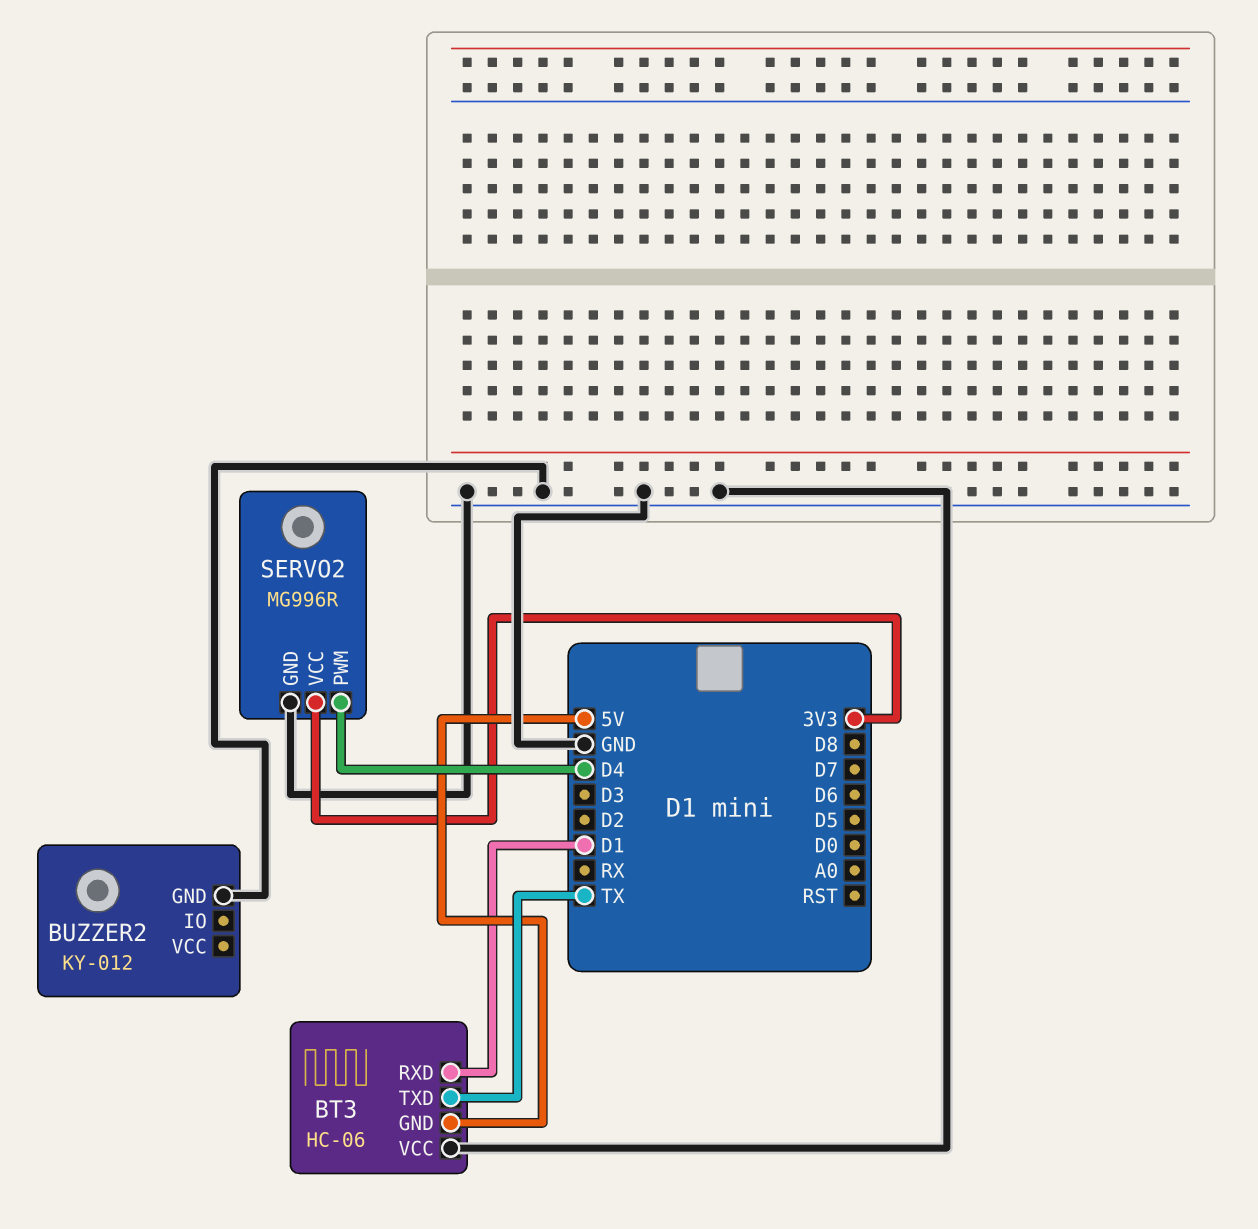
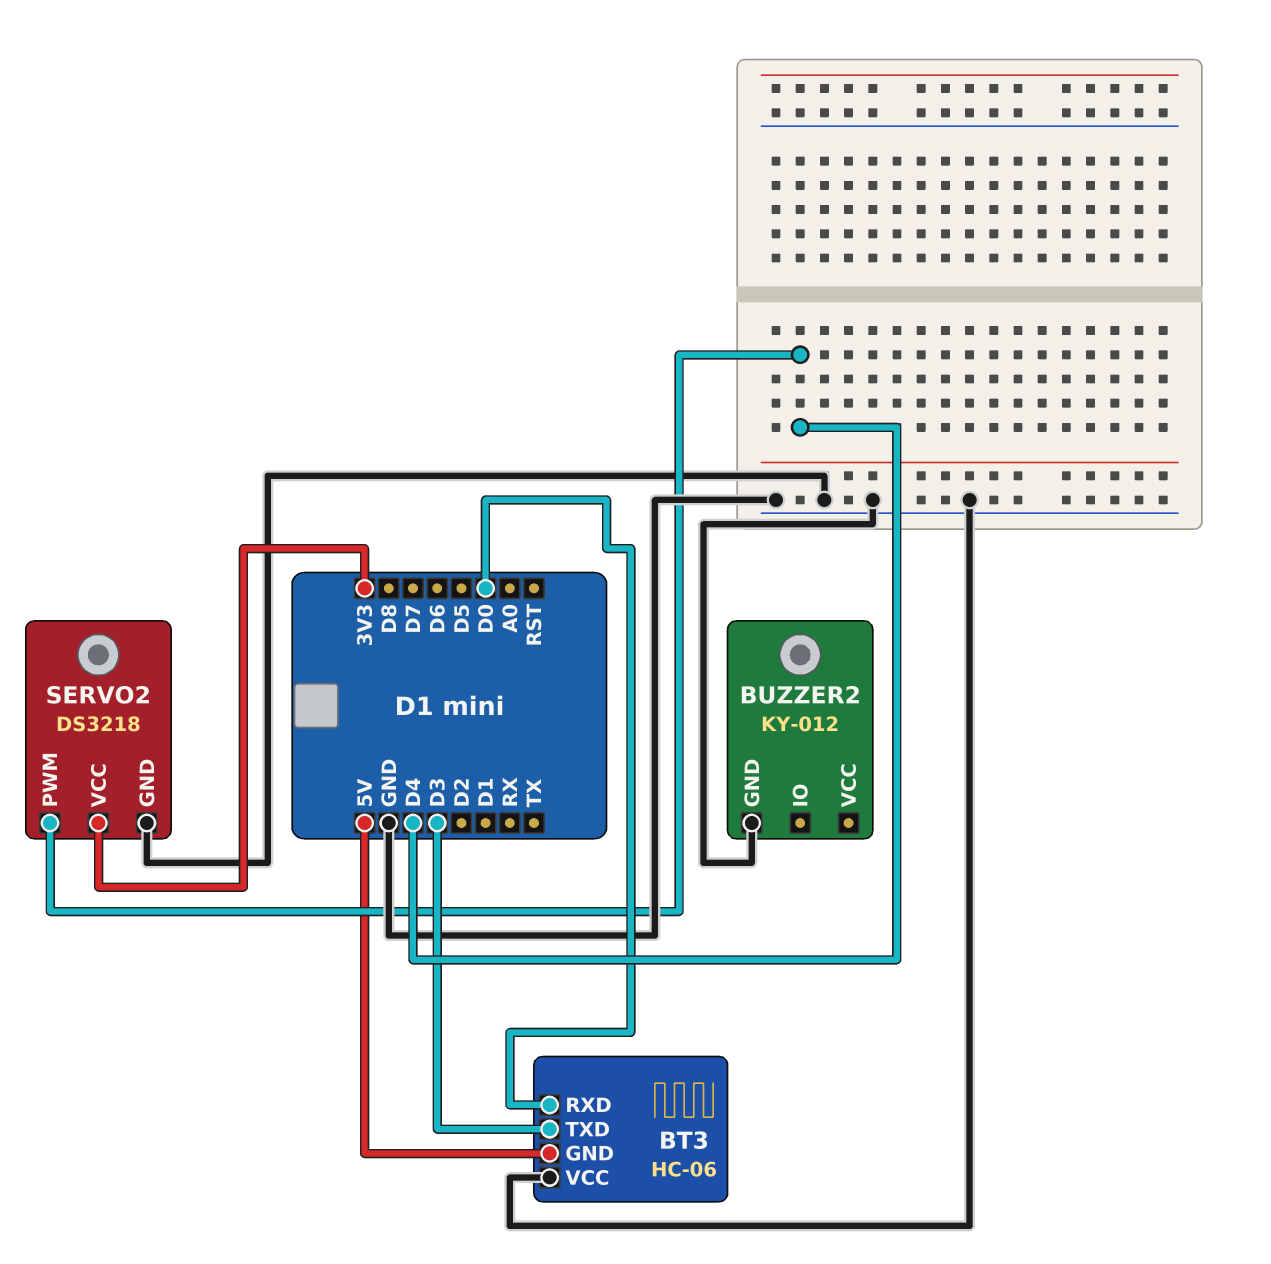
BT3 pin RXD: D1 -> D0
BT3 pin TXD: TX -> D3
SERVO2: MG996R -> DS3218

